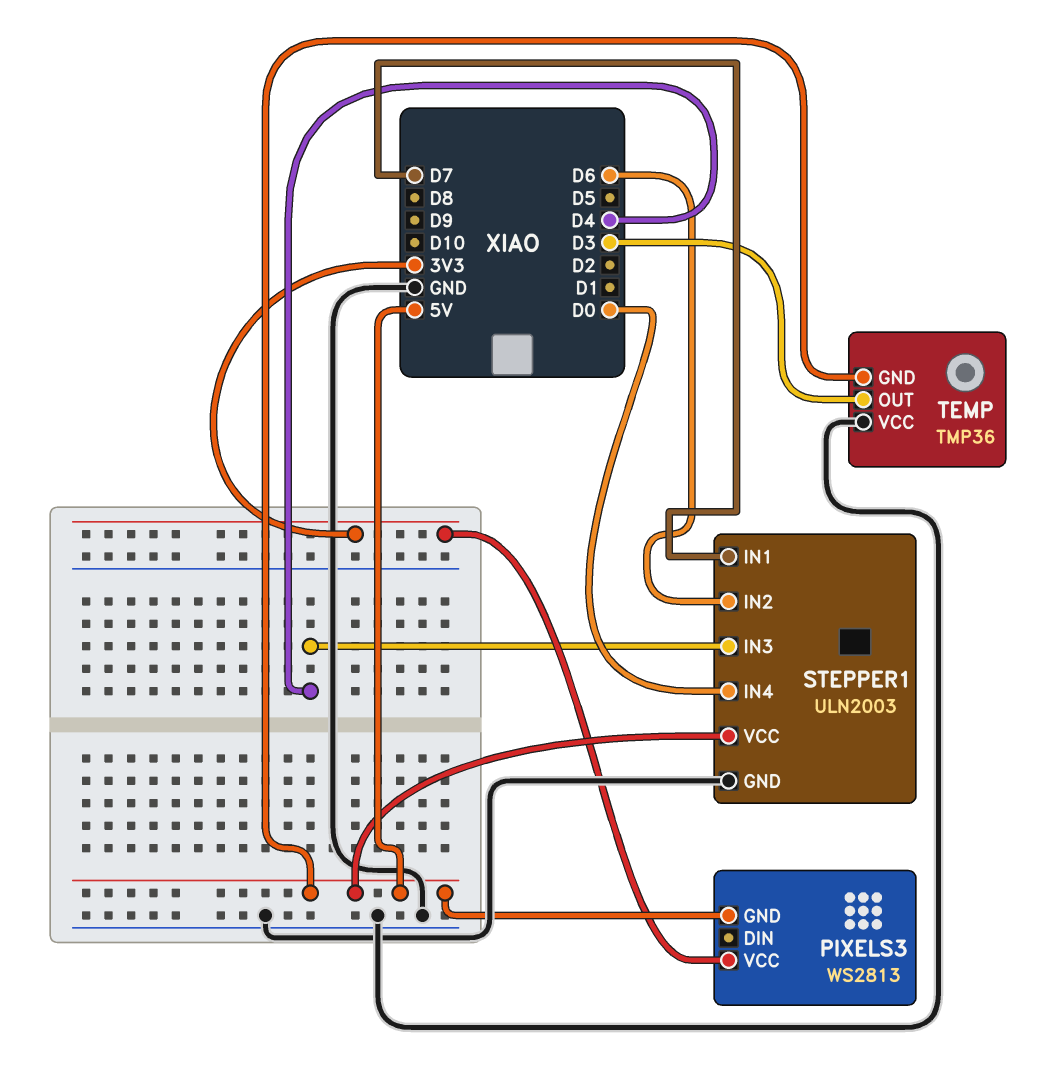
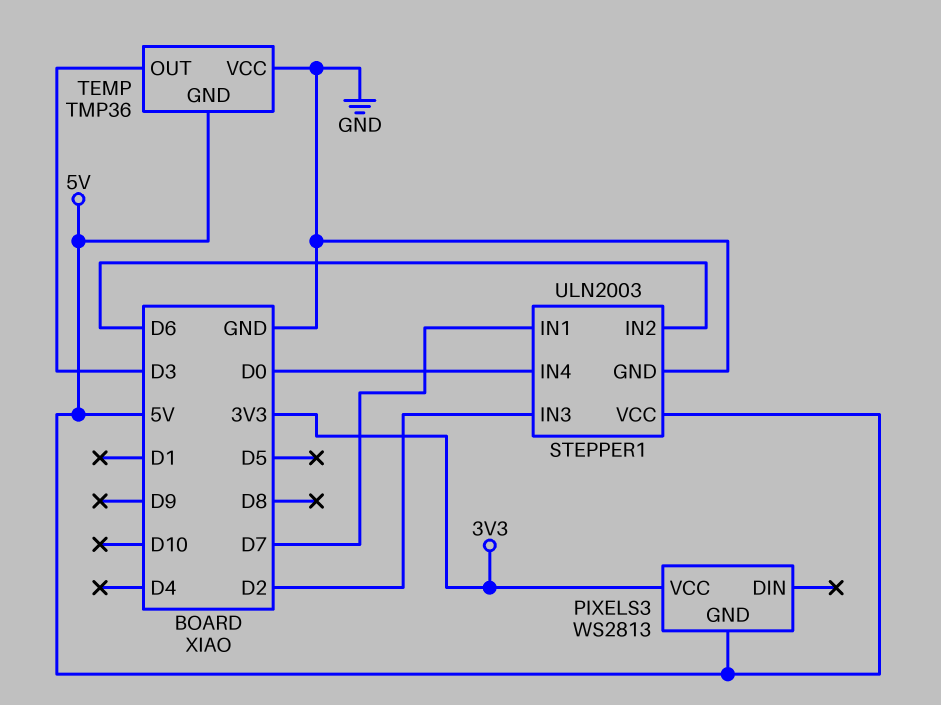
STEPPER1 pin IN3: D4 -> D2

